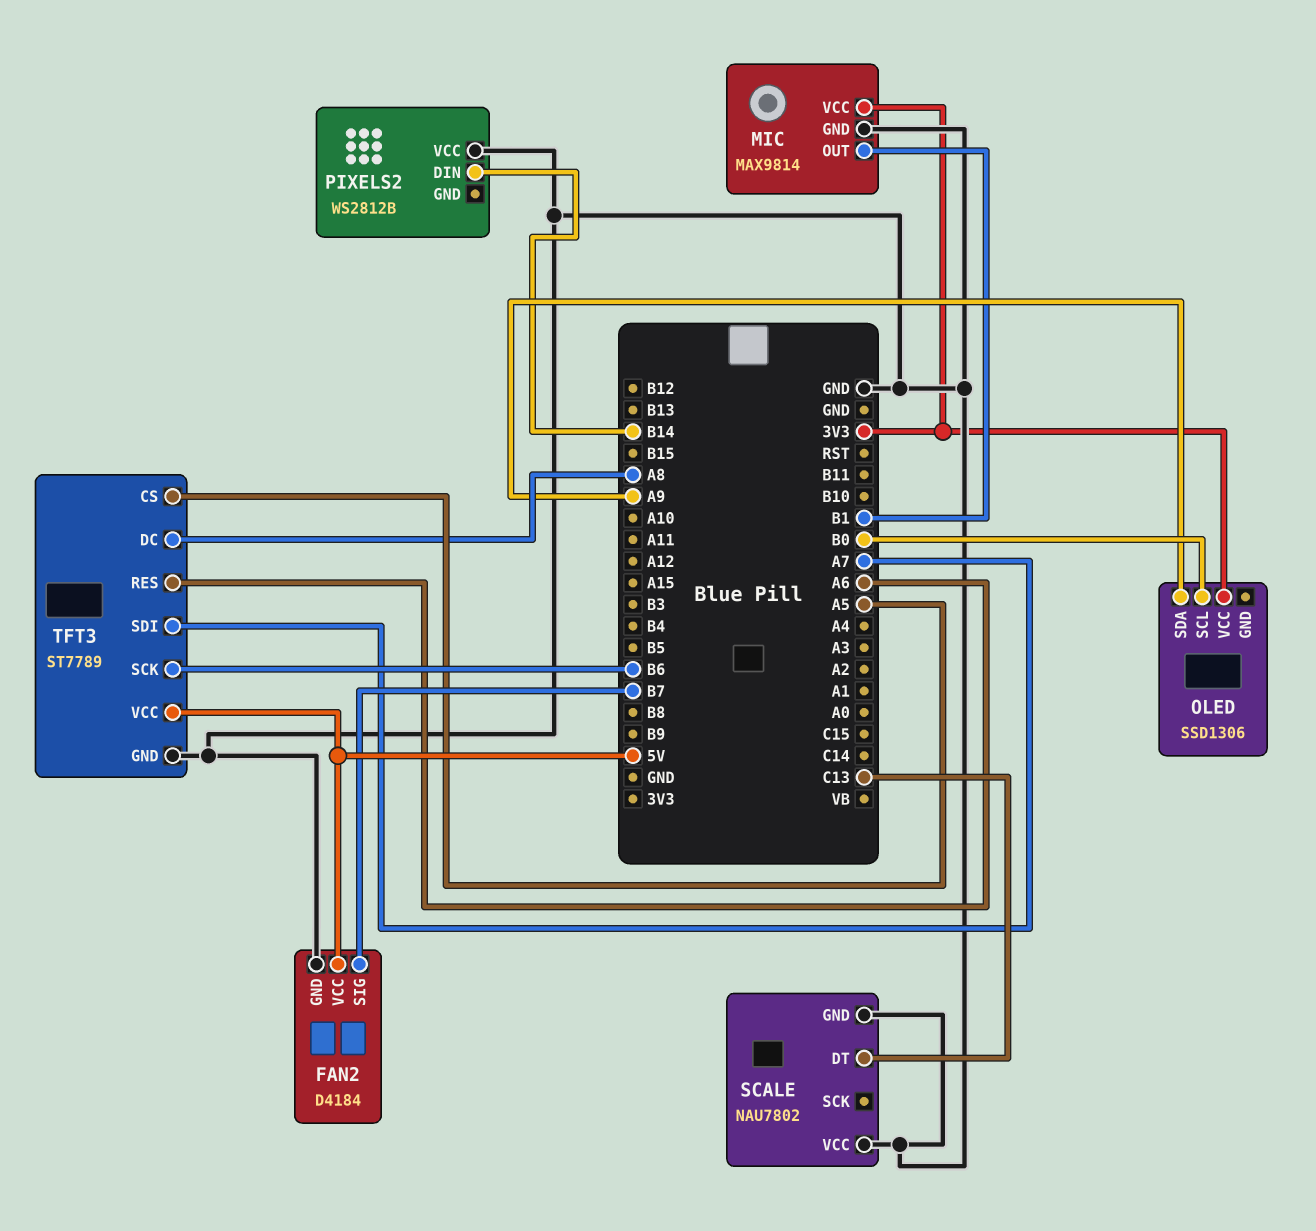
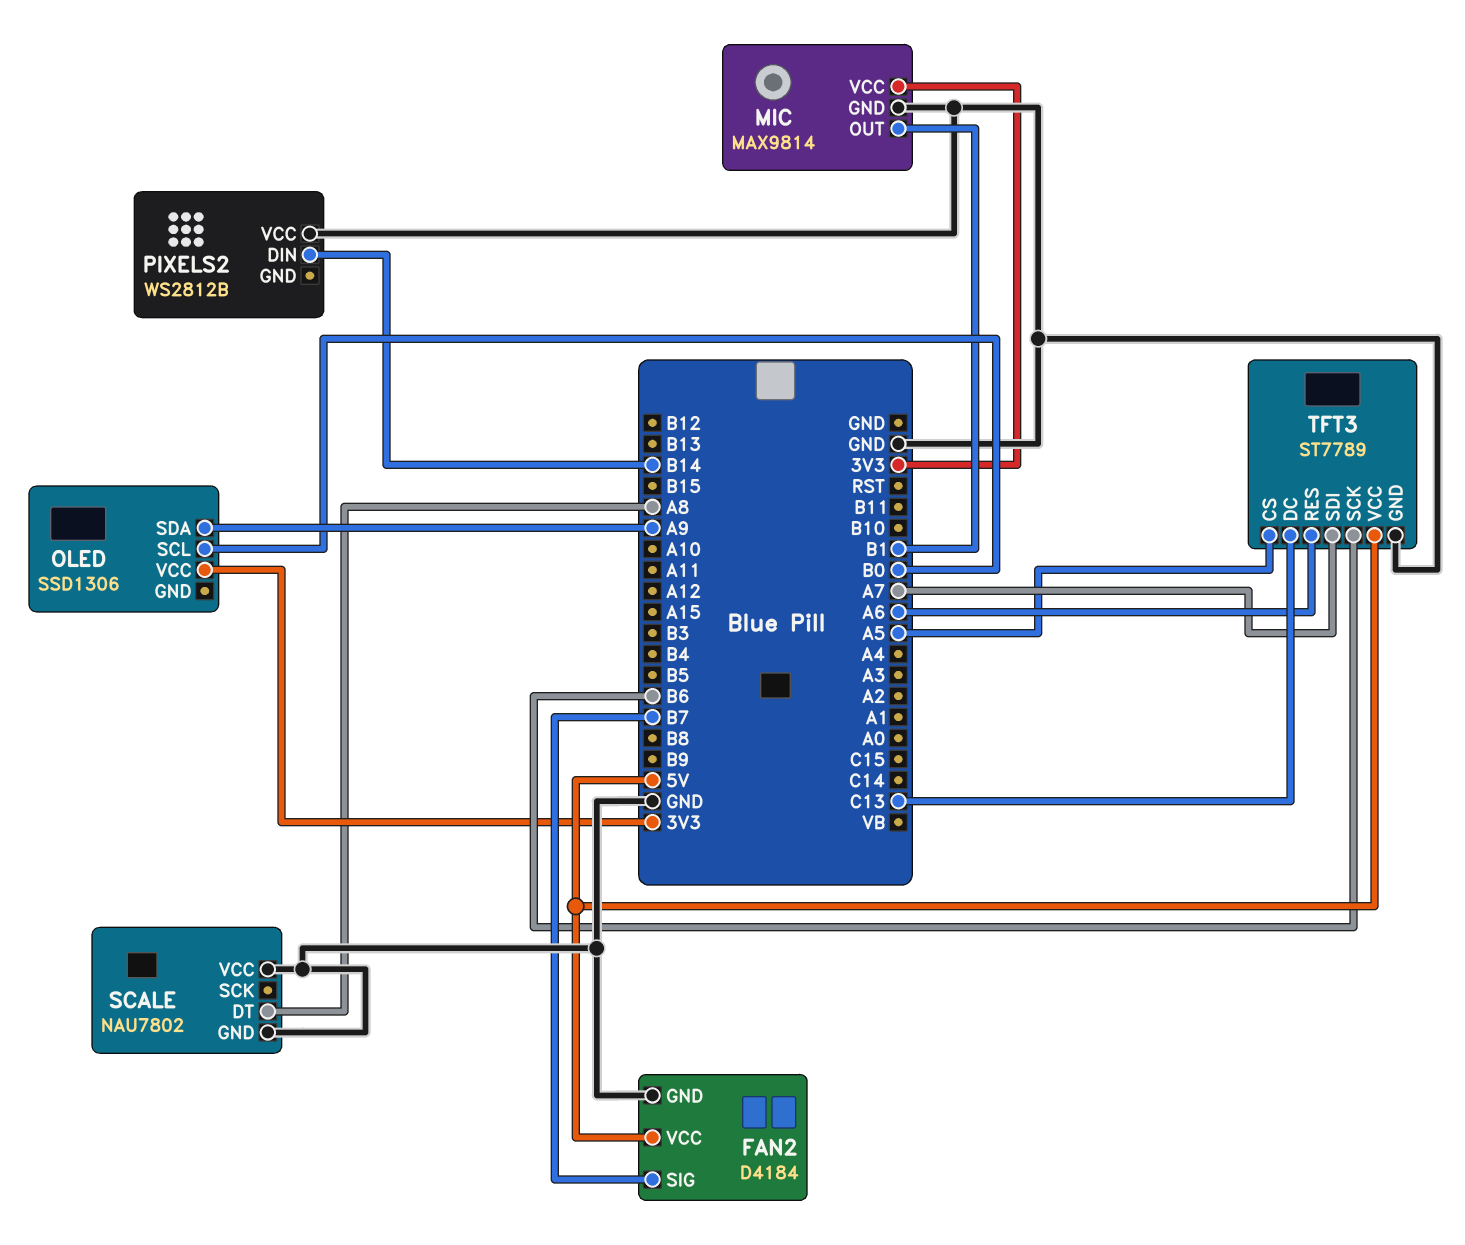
SCALE pin DT: C13 -> A8
TFT3 pin DC: A8 -> C13

